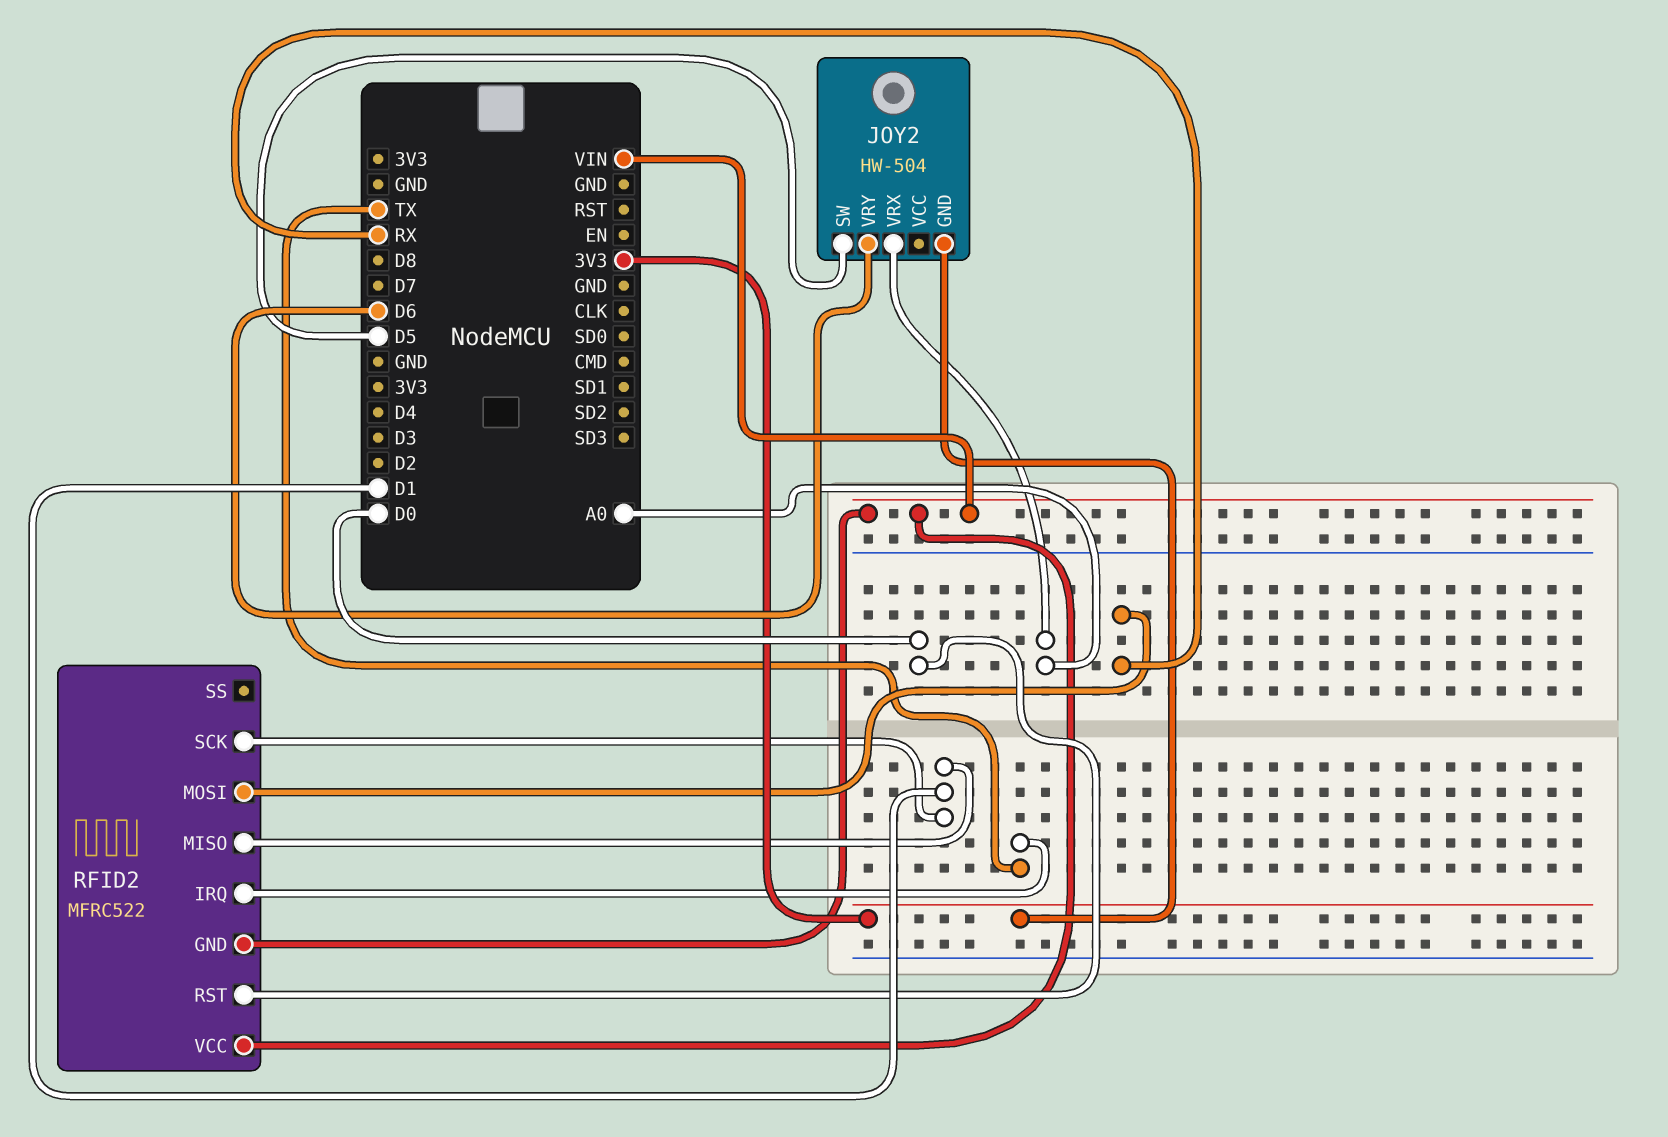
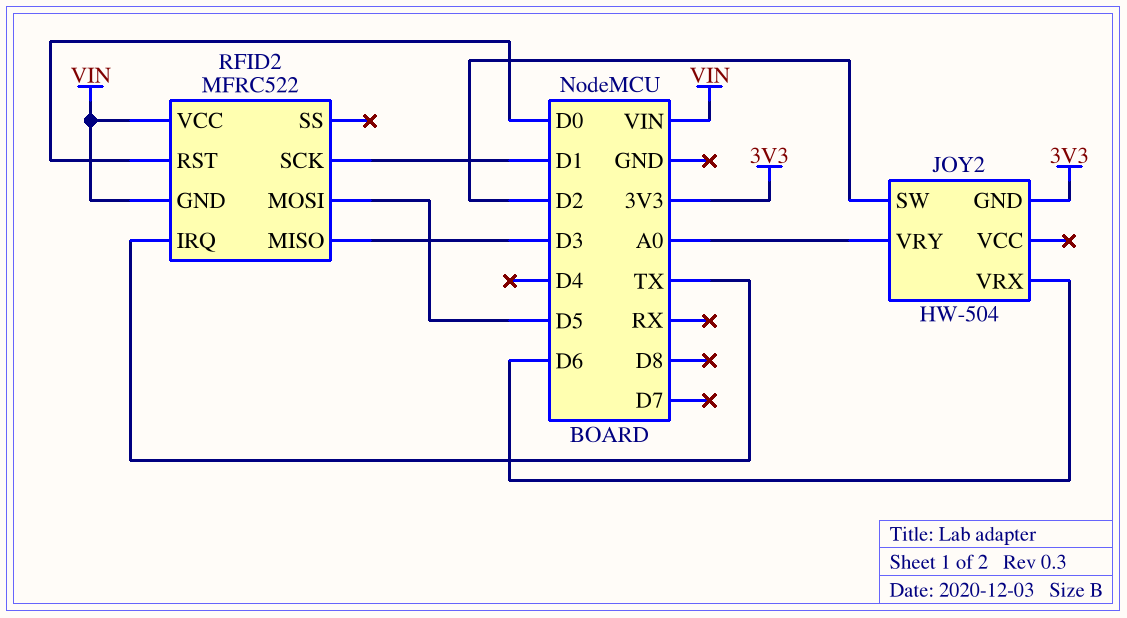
JOY2 pin SW: D5 -> D2
JOY2 pin VRX: A0 -> D6
JOY2 pin VRY: D6 -> A0
RFID2 pin MISO: D1 -> D3
RFID2 pin MOSI: RX -> D5

